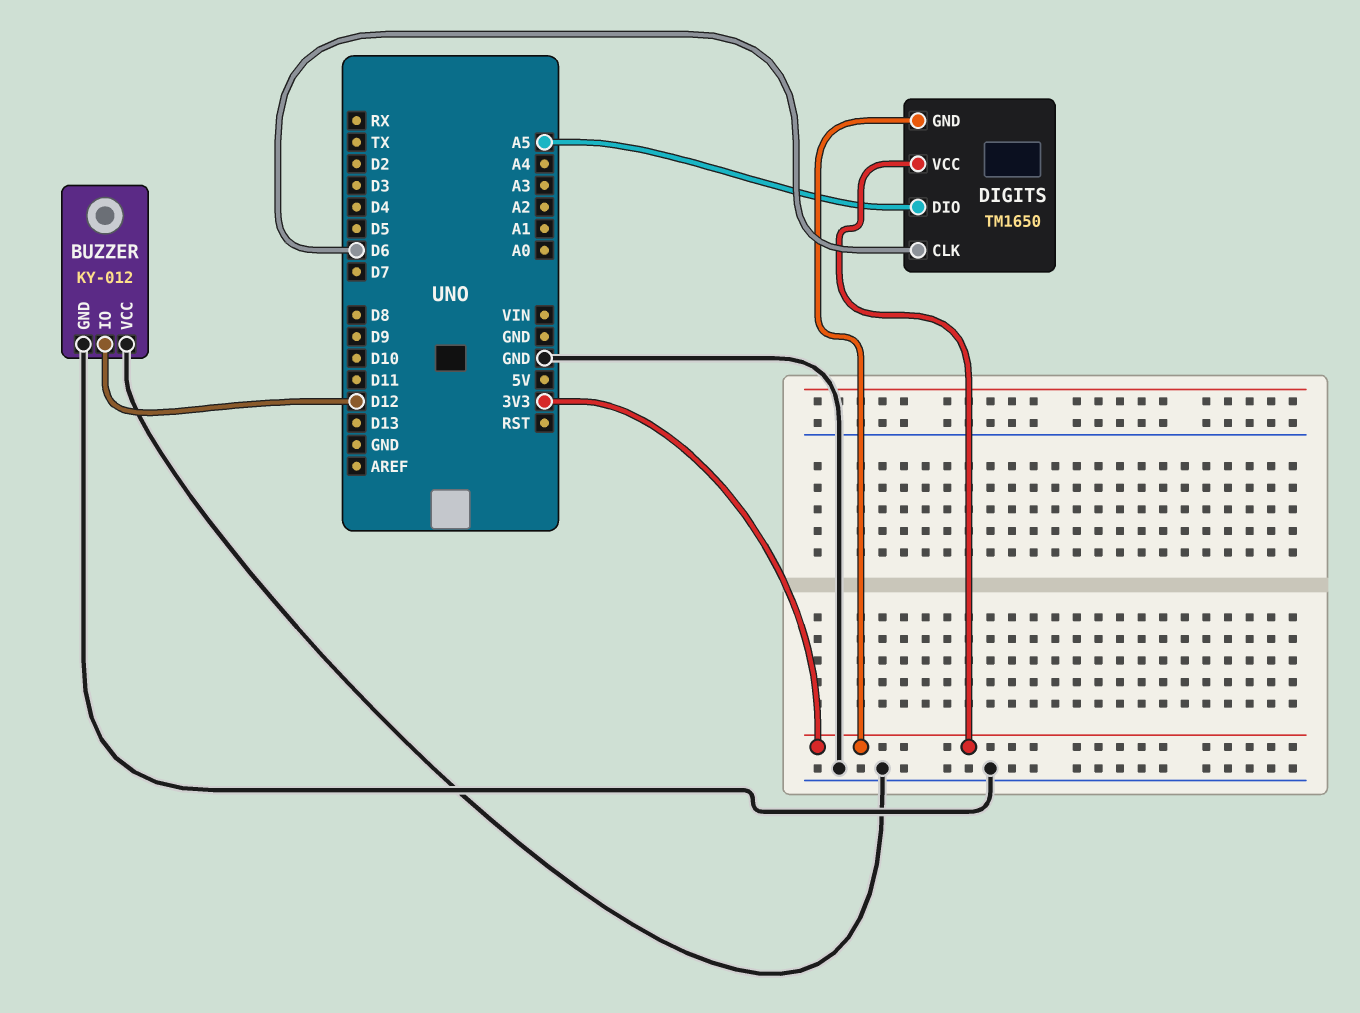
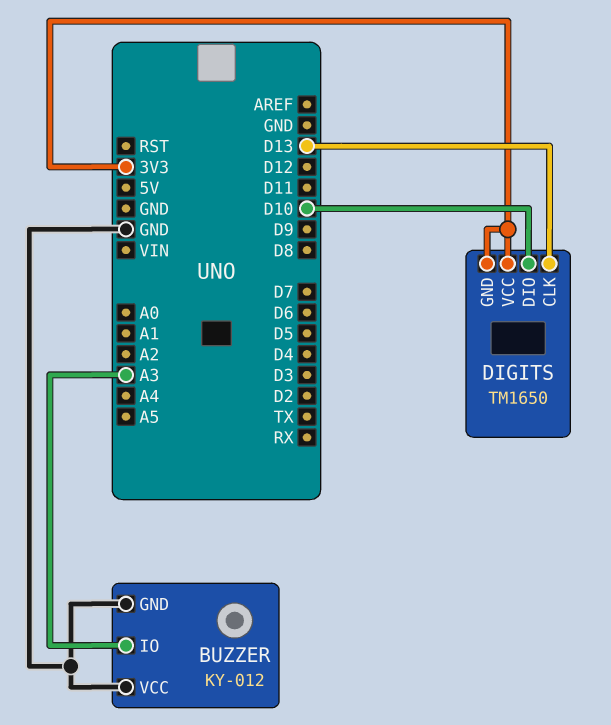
BUZZER pin IO: D12 -> A3
DIGITS pin CLK: D6 -> D13
DIGITS pin DIO: A5 -> D10

